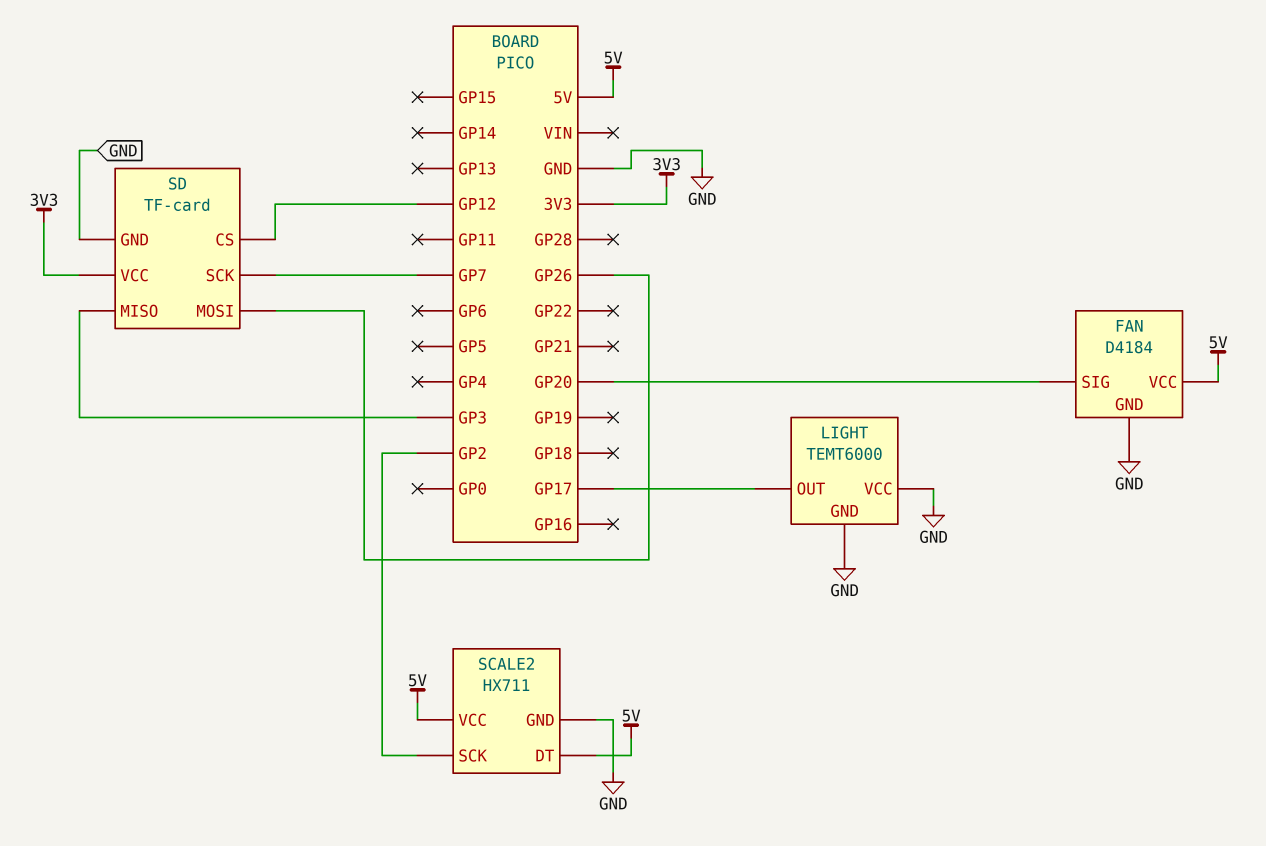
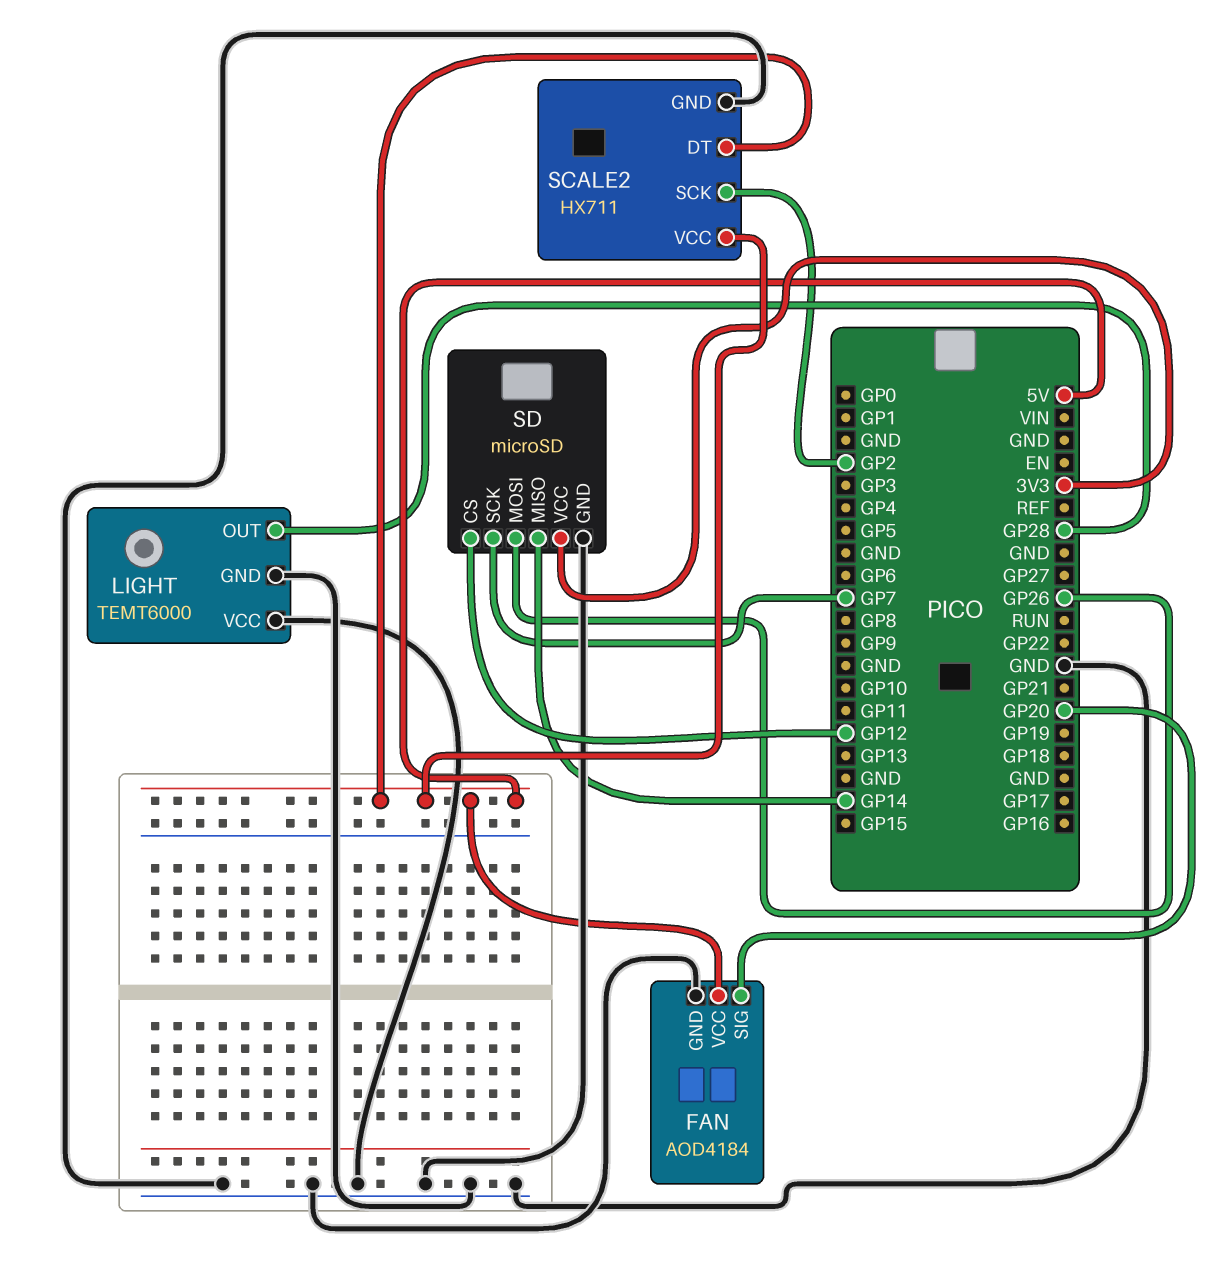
FAN: D4184 -> AOD4184
LIGHT pin OUT: GP17 -> GP28
SD: TF-card -> microSD
SD pin MISO: GP3 -> GP14

